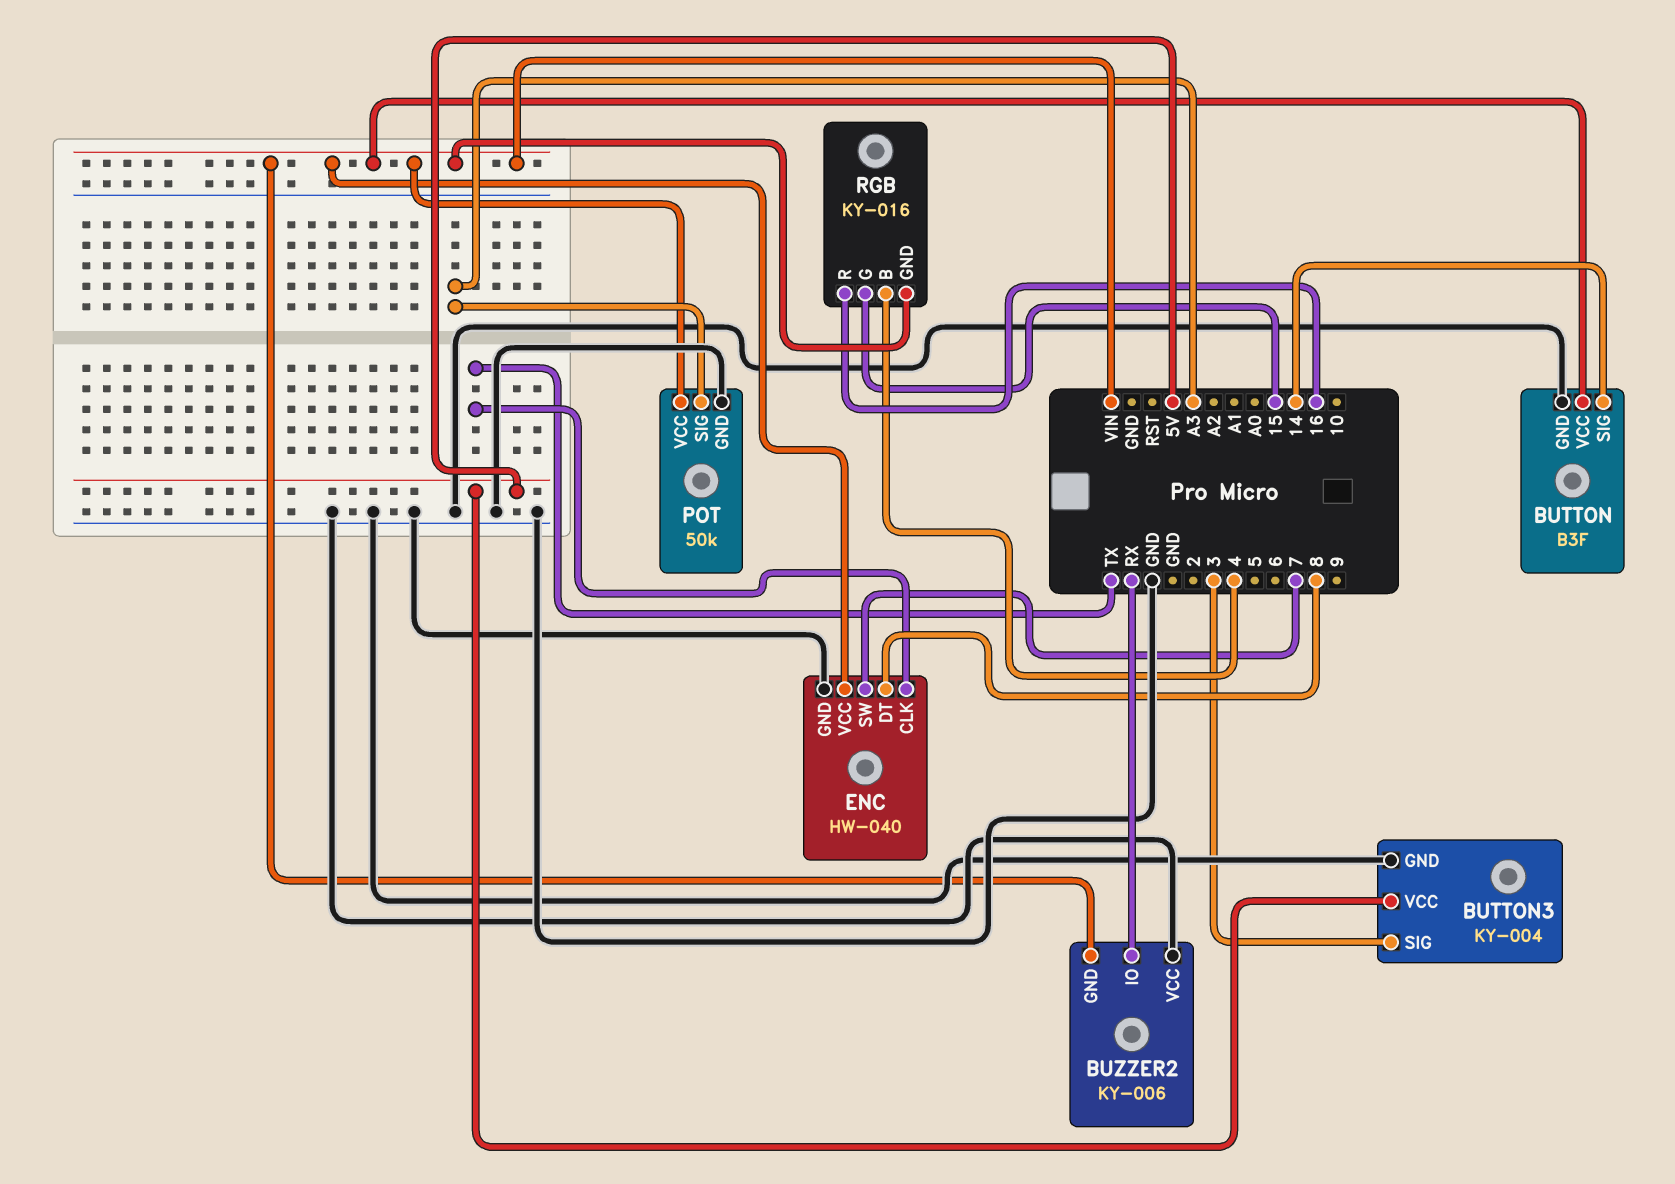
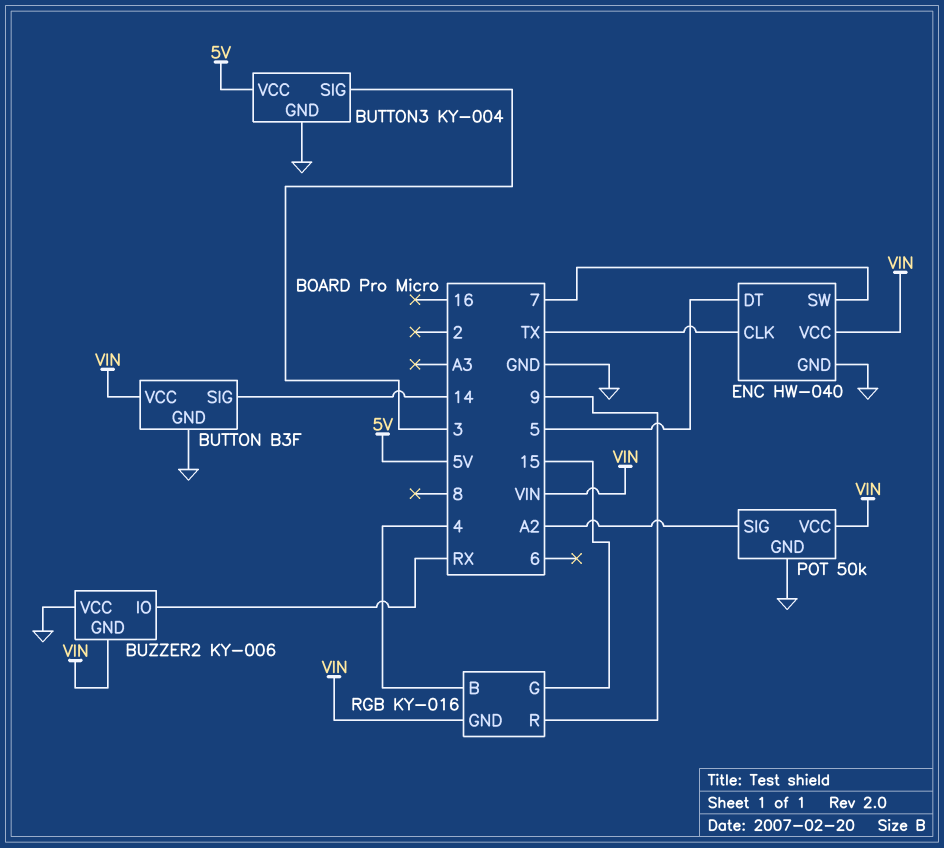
ENC pin DT: 8 -> 5
POT pin SIG: A3 -> A2
RGB pin R: 16 -> 9

